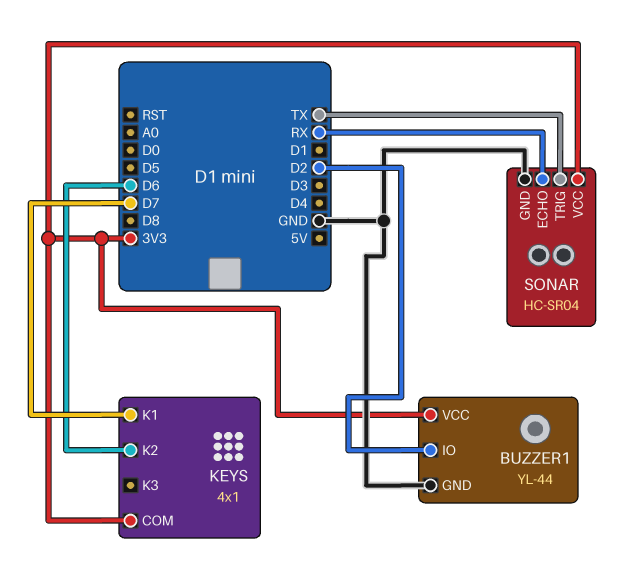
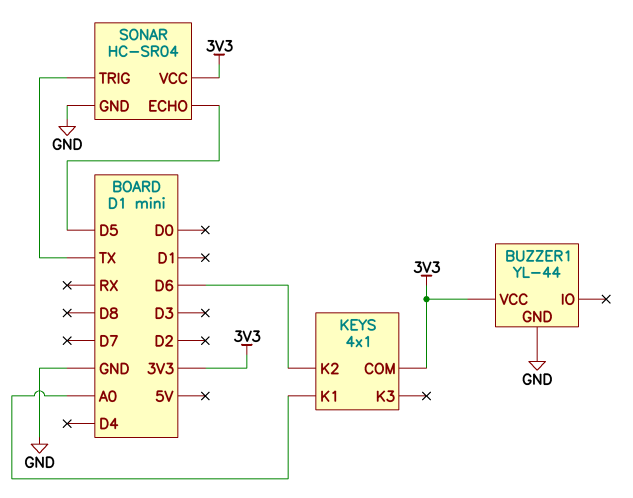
BUZZER1 pin IO: D2 -> none
KEYS pin K1: D7 -> A0
SONAR pin ECHO: RX -> D5

